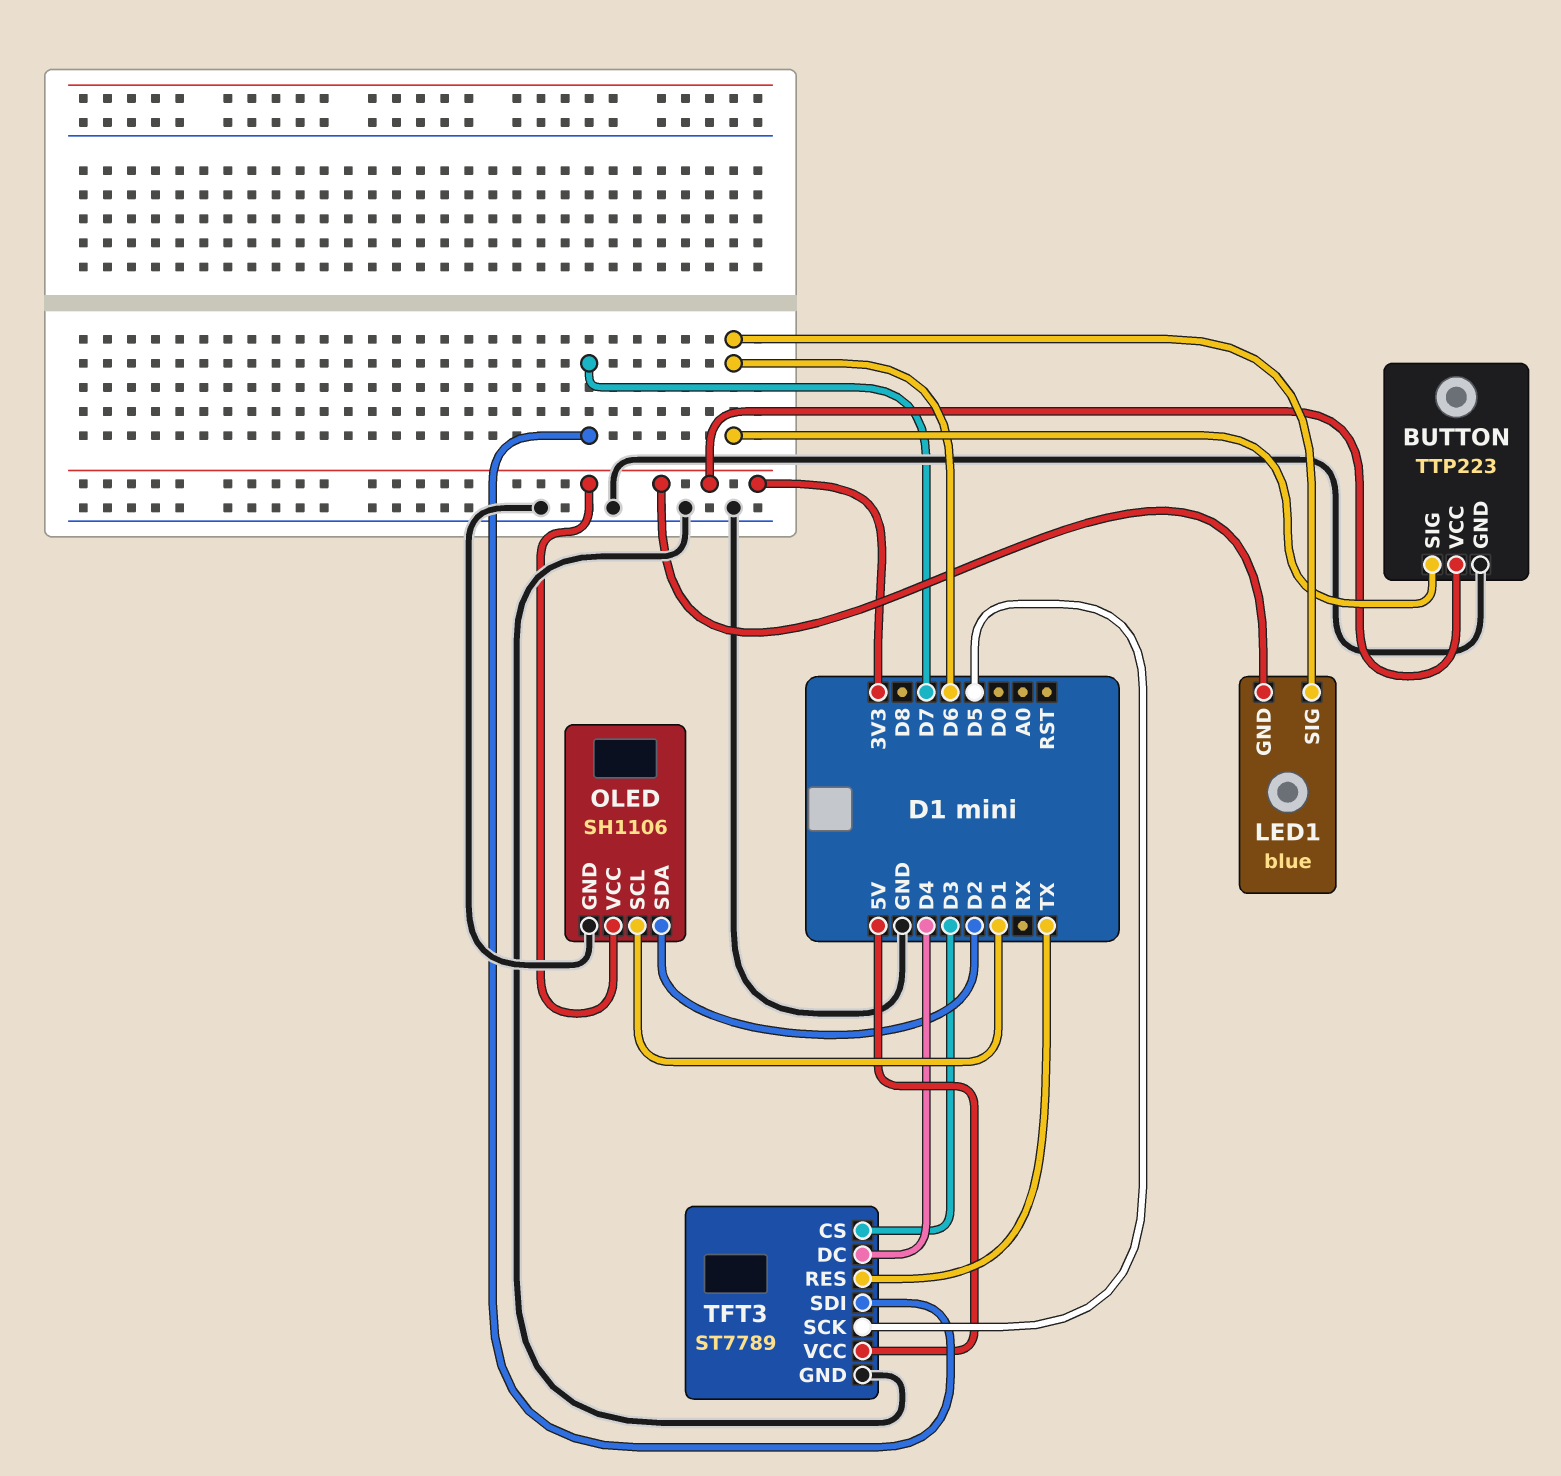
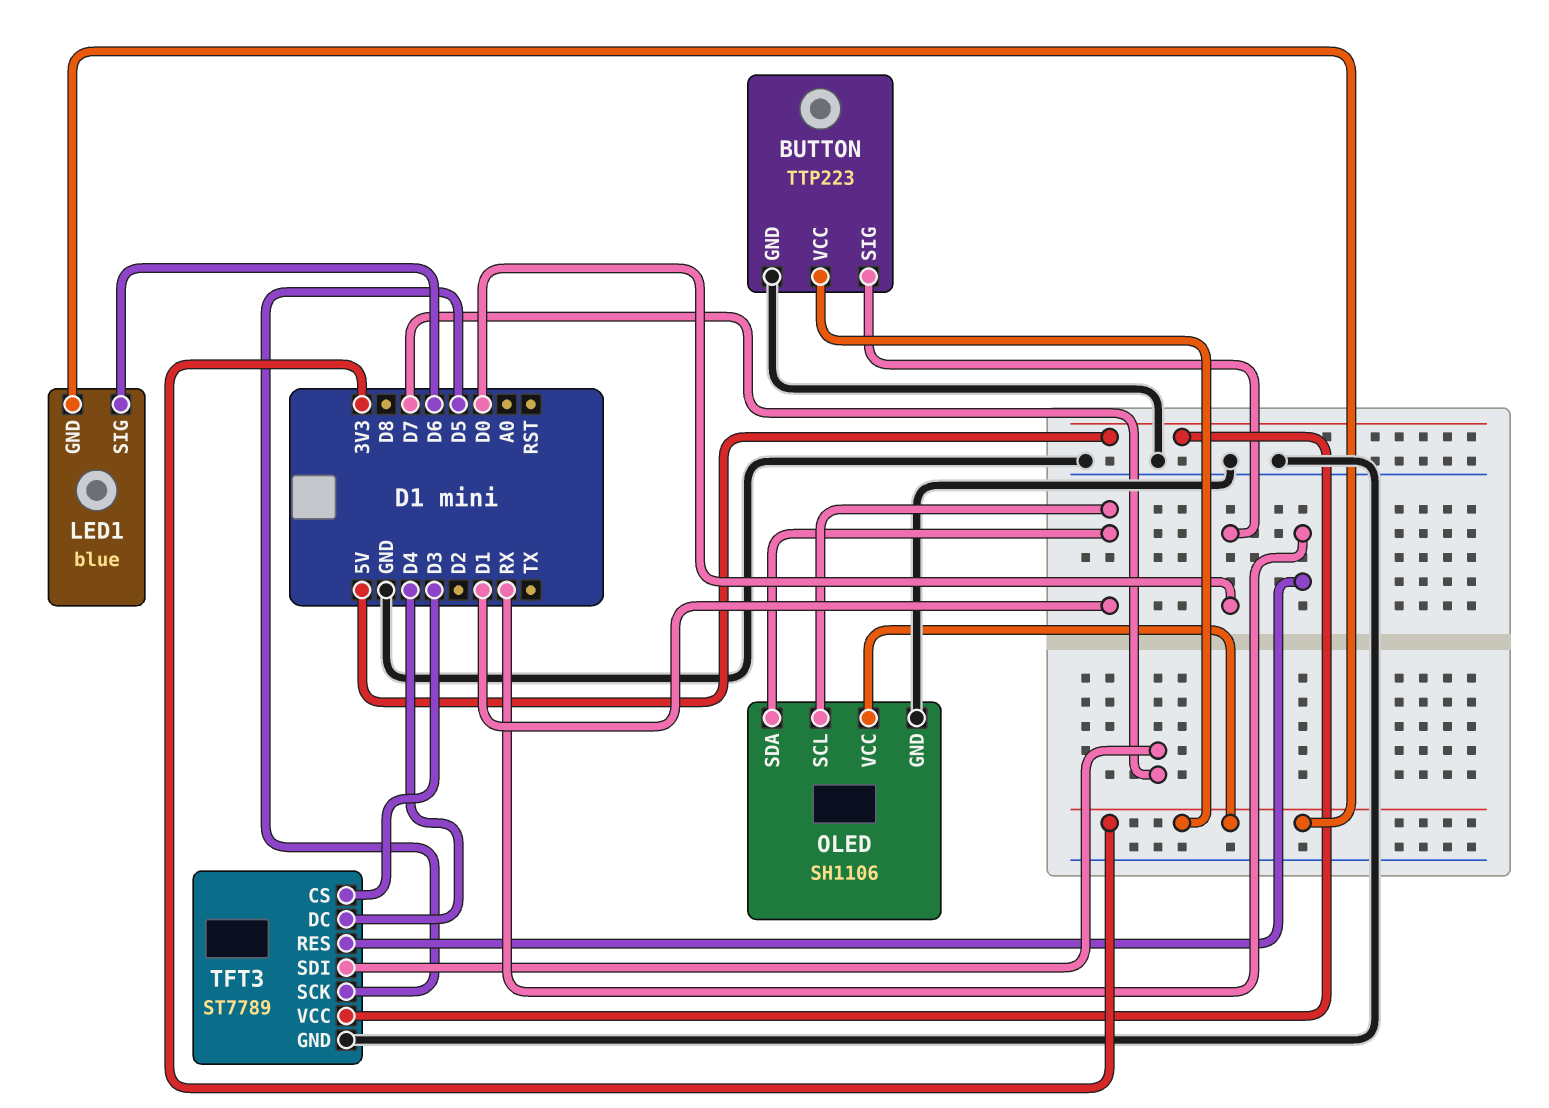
BUTTON pin SIG: D6 -> D0
OLED pin SDA: D2 -> D1
TFT3 pin RES: TX -> RX

